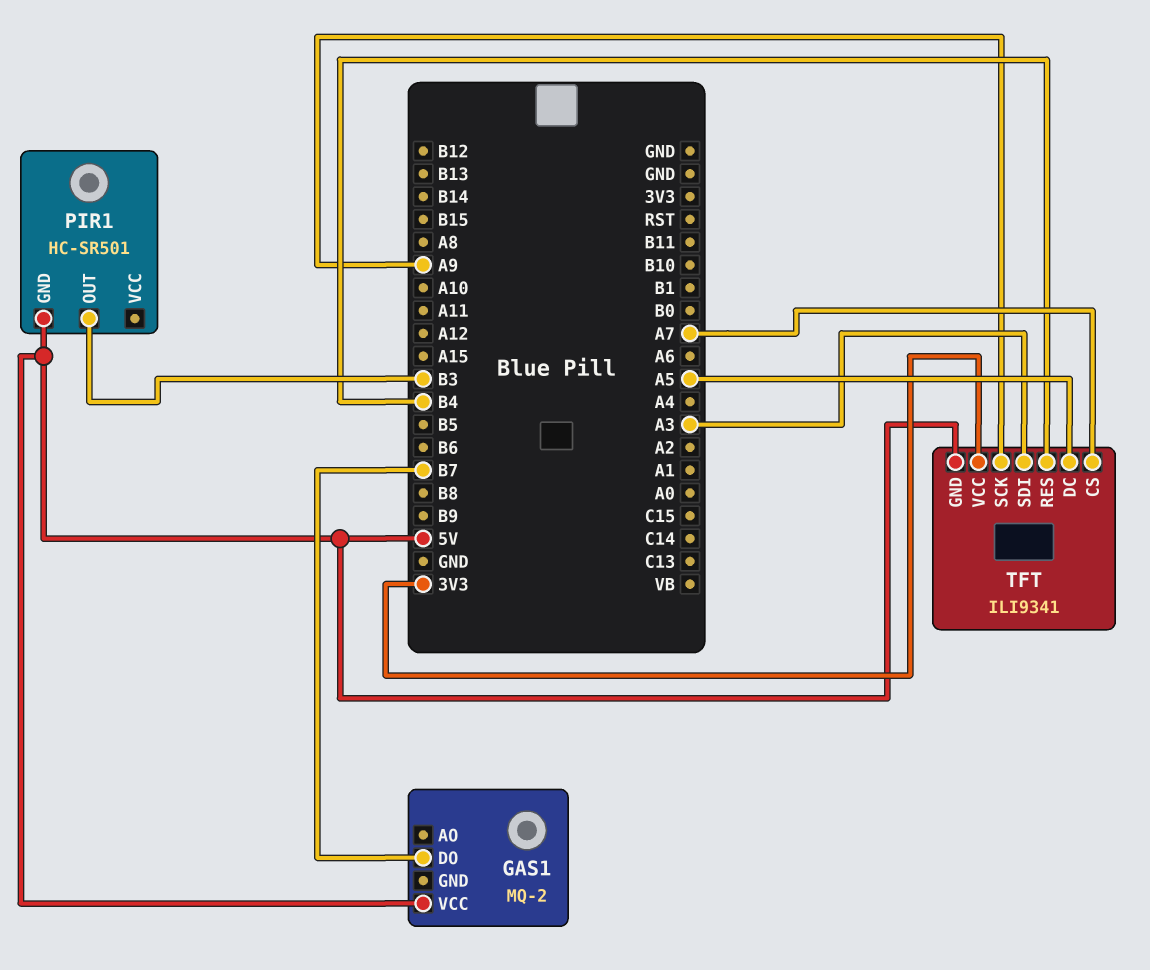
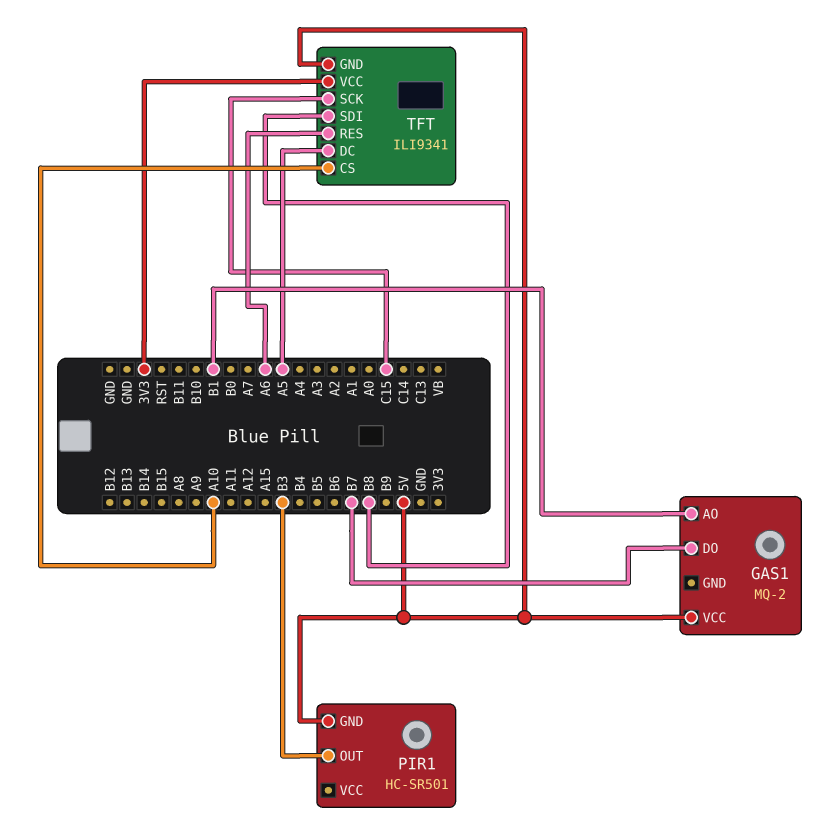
GAS1 pin AO: none -> B1
TFT pin CS: A7 -> A10
TFT pin RES: B4 -> A6
TFT pin SCK: A9 -> C15
TFT pin SDI: A3 -> B8

